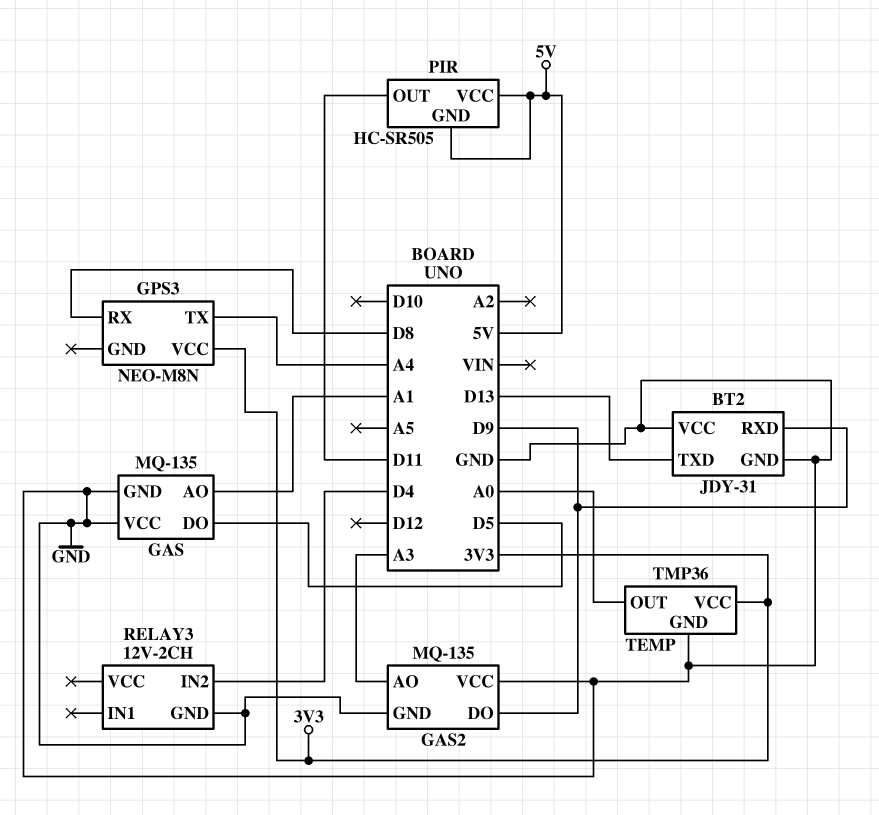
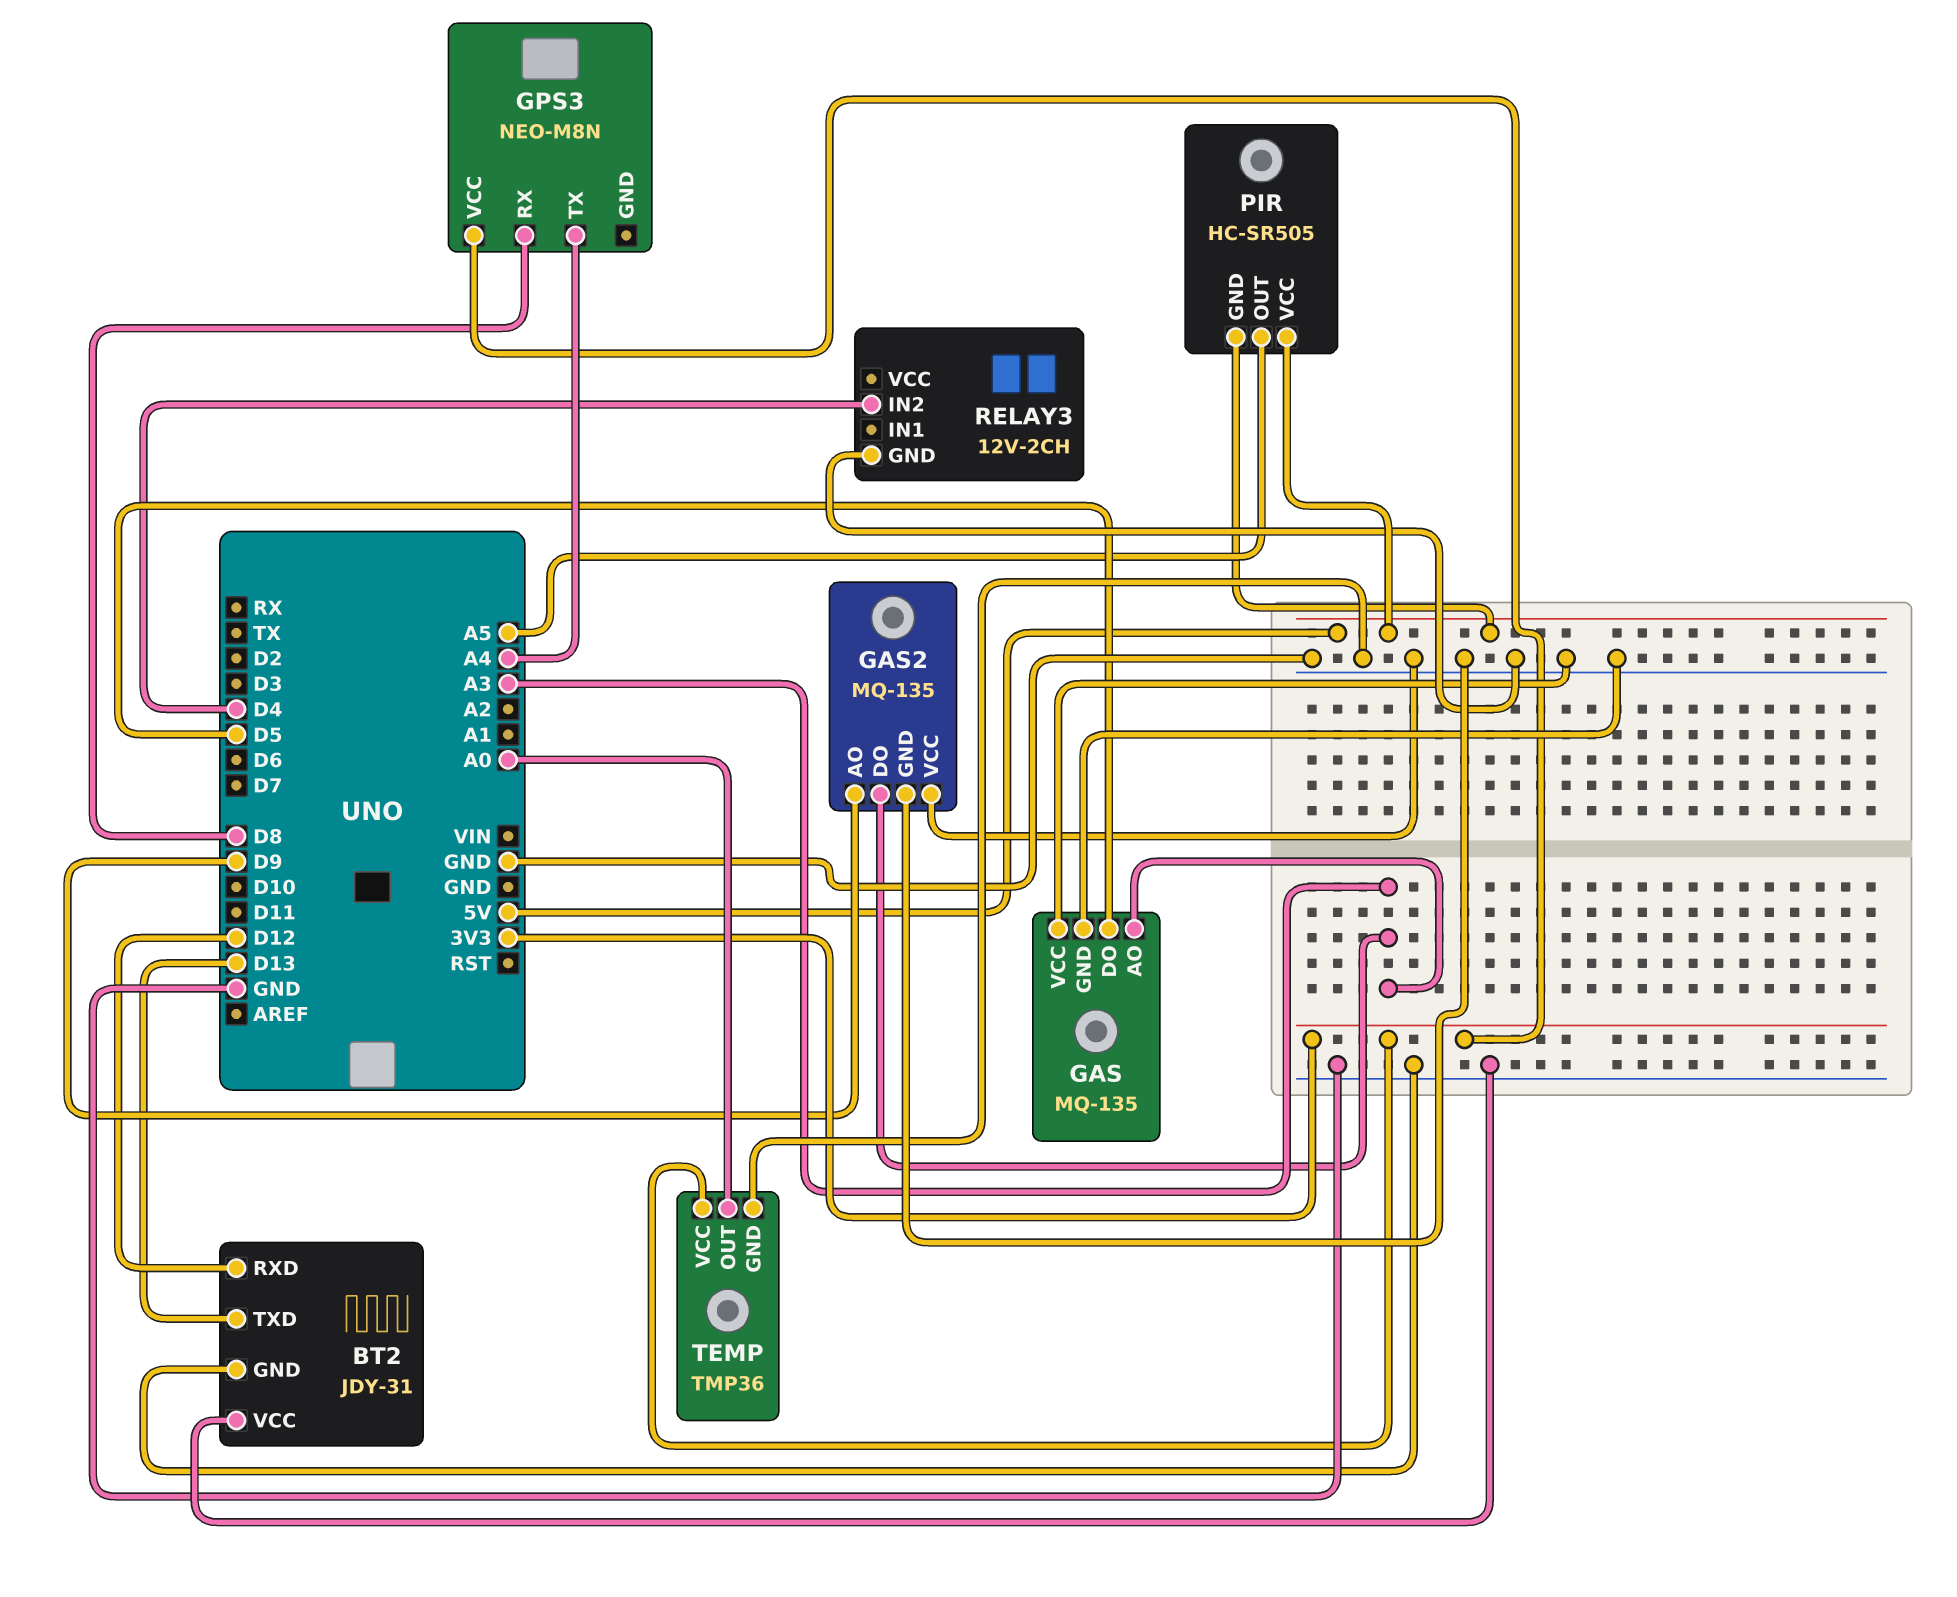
BT2 pin RXD: D9 -> D12
GAS pin AO: A1 -> A3
GAS2 pin AO: A3 -> D9
GAS2 pin DO: D9 -> A3
PIR pin OUT: D11 -> A5

